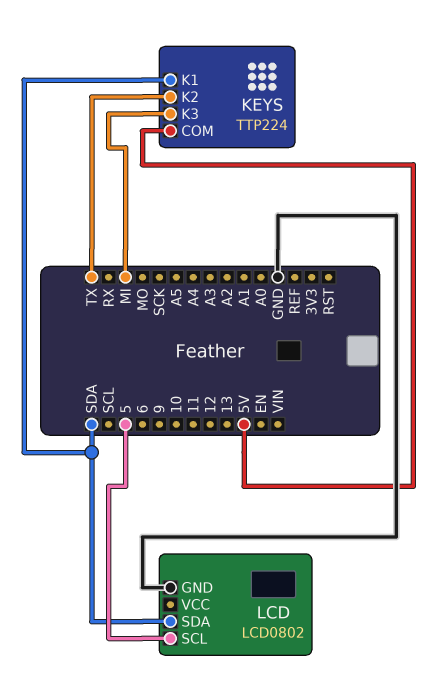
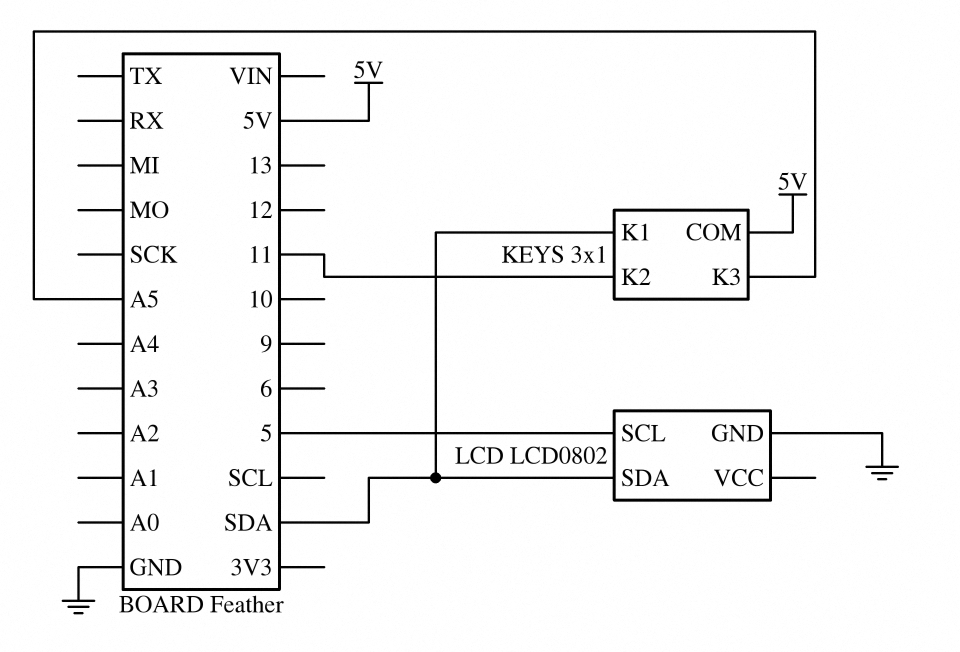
KEYS: TTP224 -> 3x1
KEYS pin K2: TX -> 11
KEYS pin K3: MI -> A5

